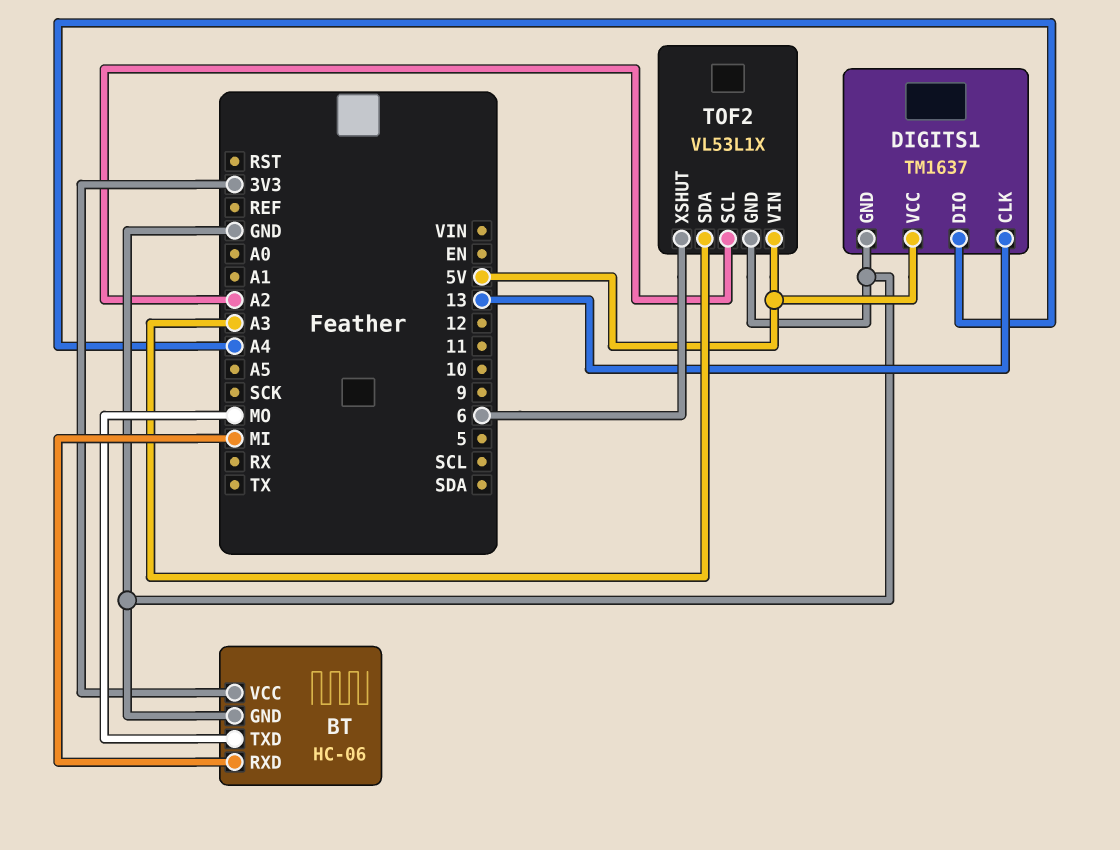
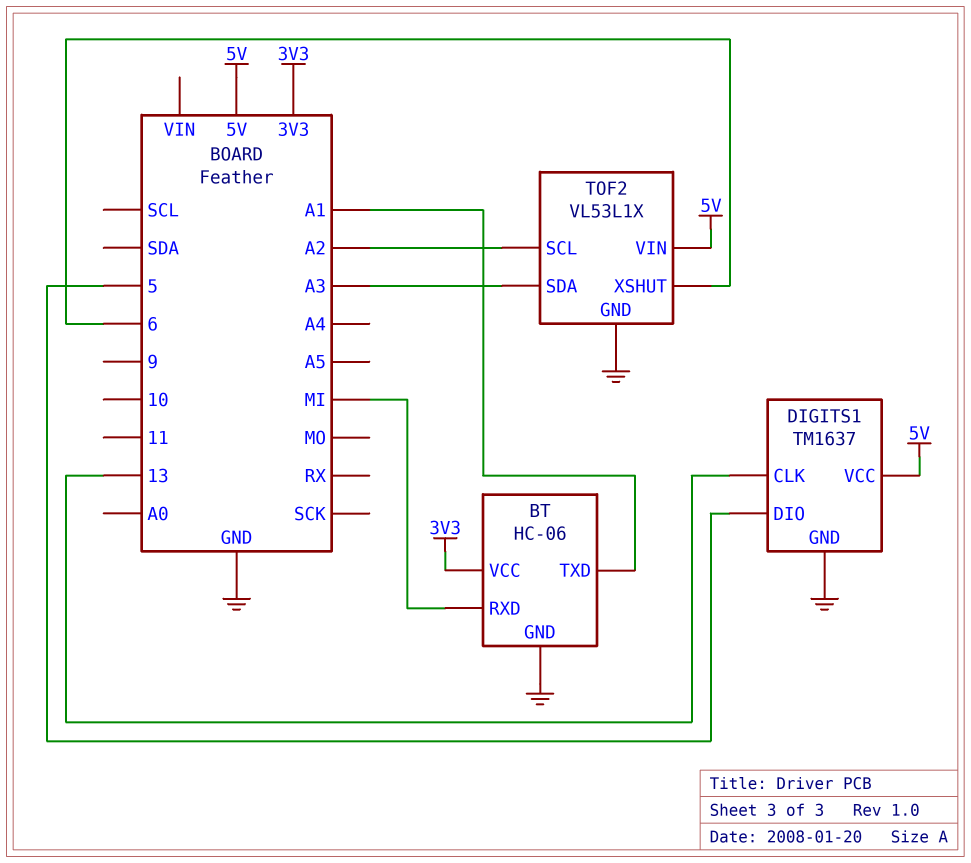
BT pin TXD: MO -> A1
DIGITS1 pin DIO: A4 -> 5

